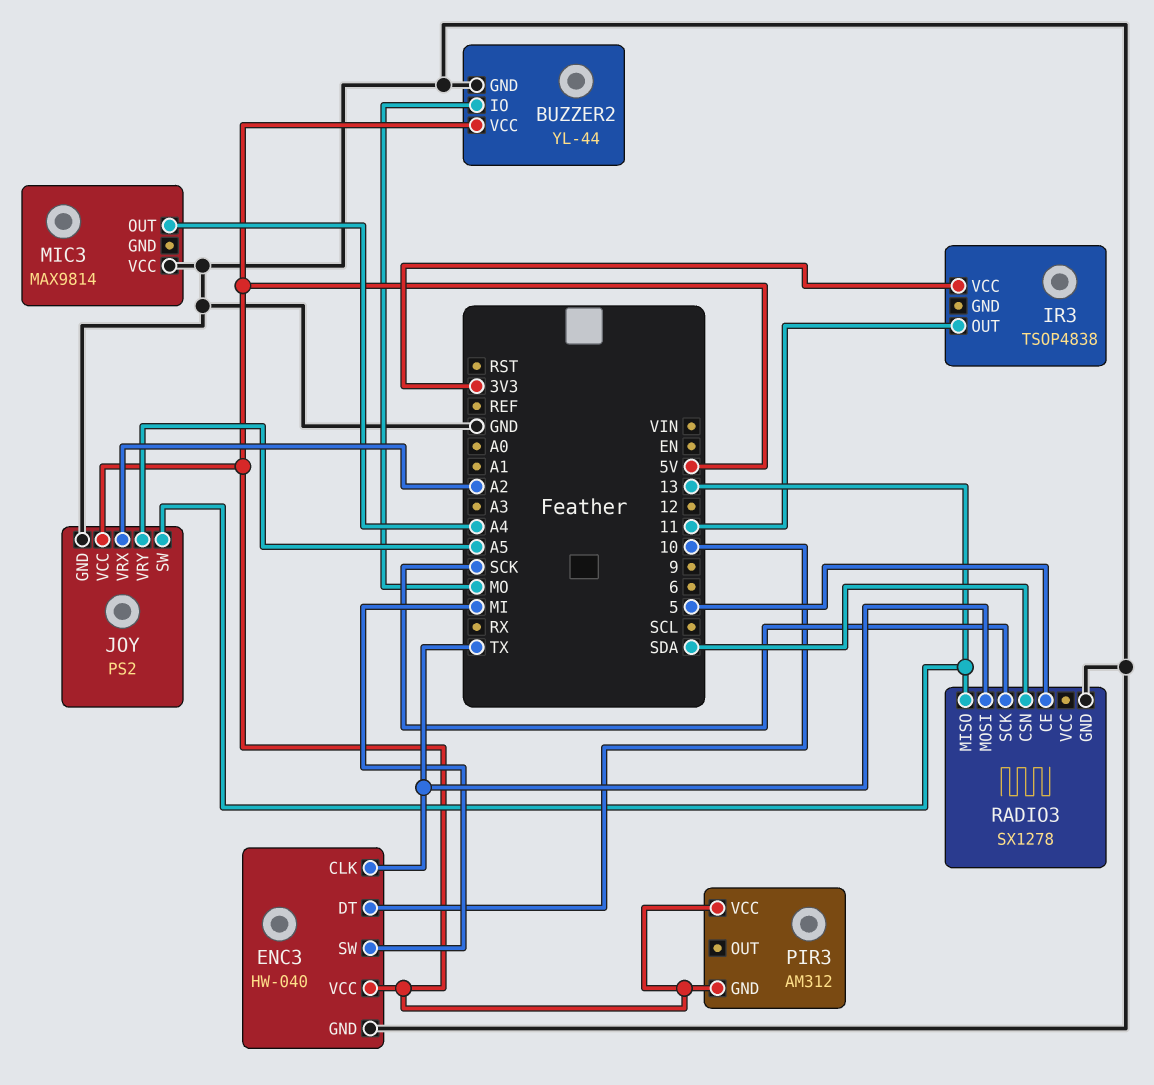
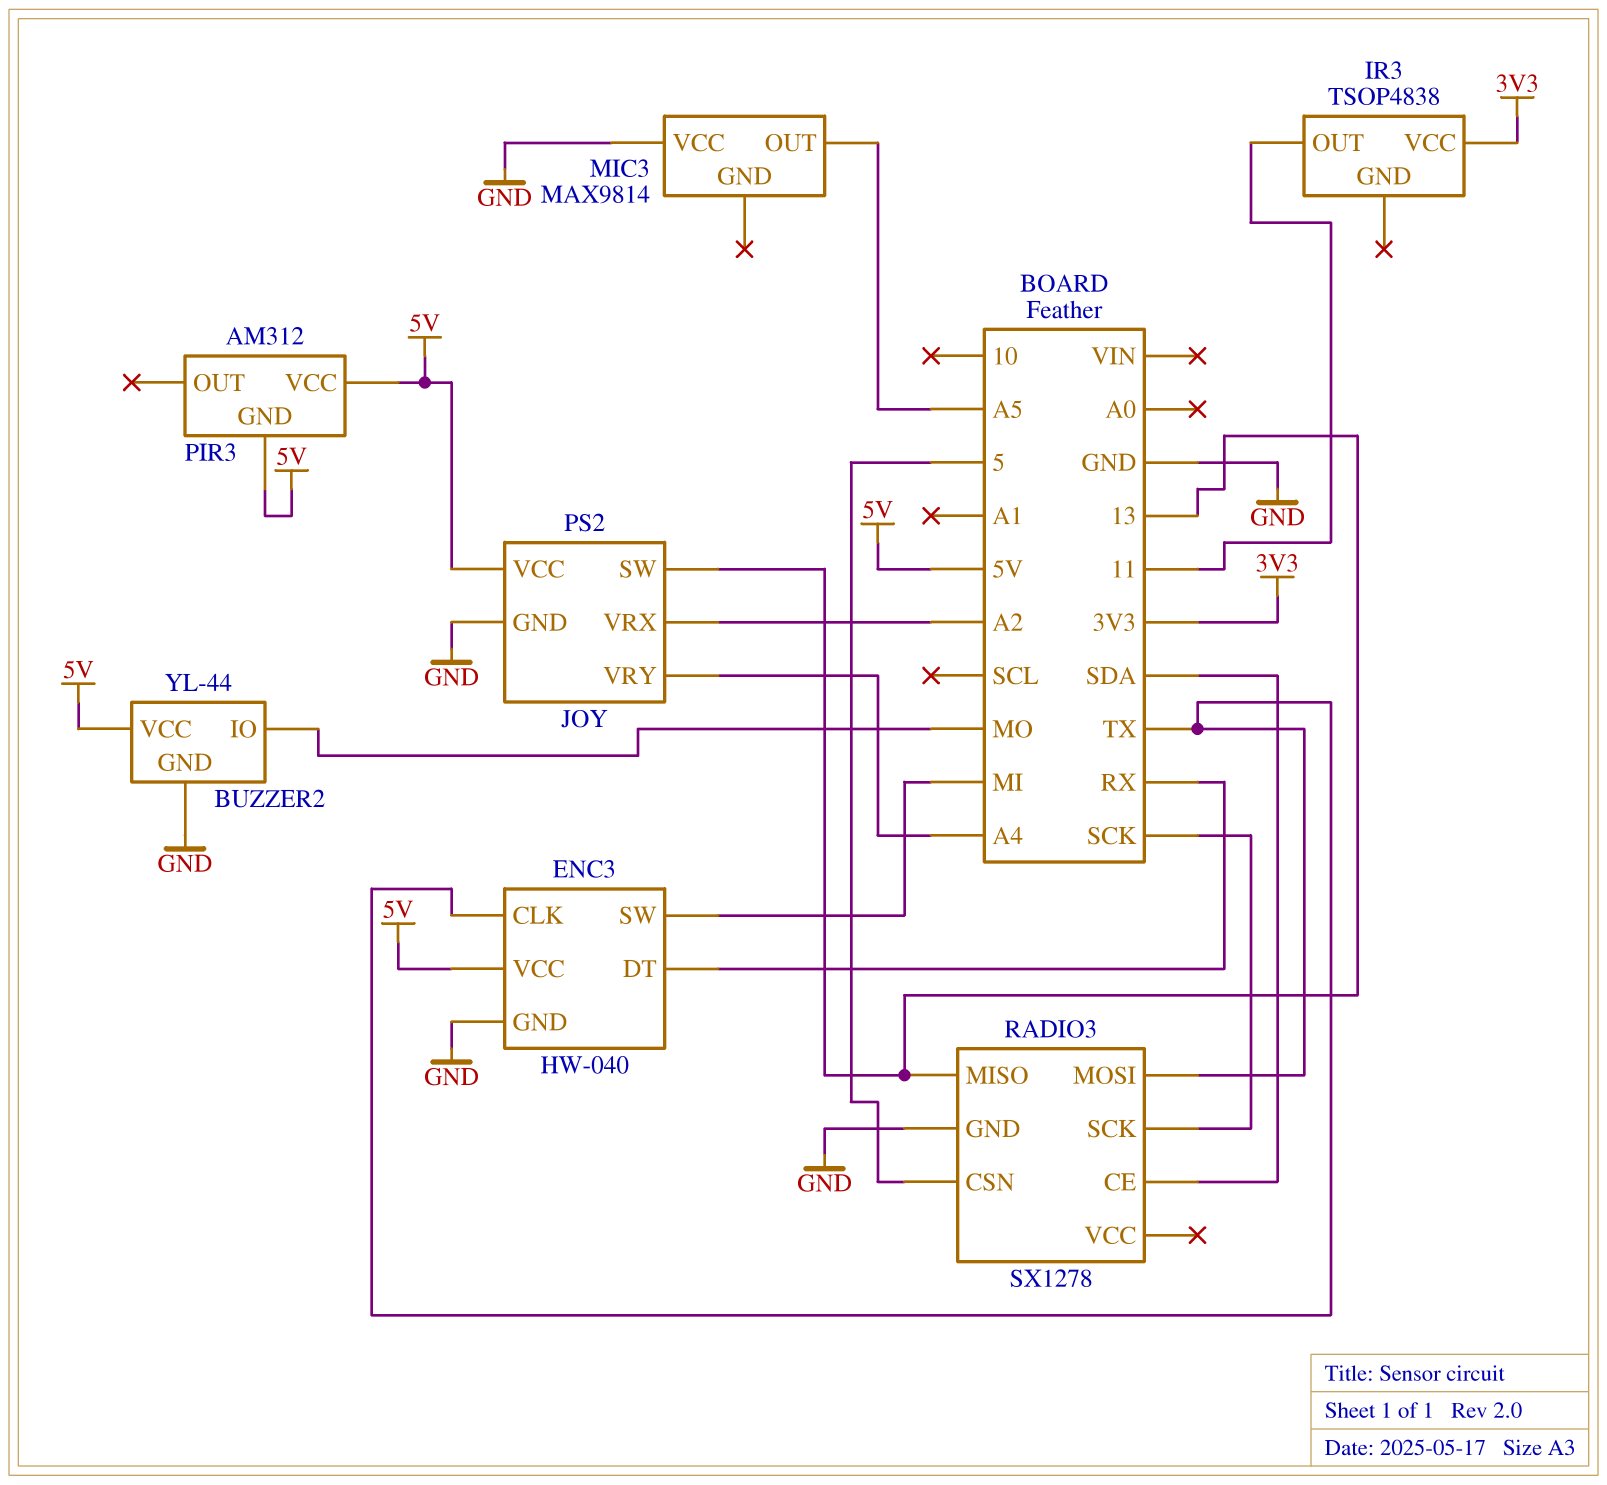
ENC3 pin DT: 10 -> RX
JOY pin VRY: A5 -> A4
MIC3 pin OUT: A4 -> A5
RADIO3 pin CE: 5 -> SDA
RADIO3 pin CSN: SDA -> 5

